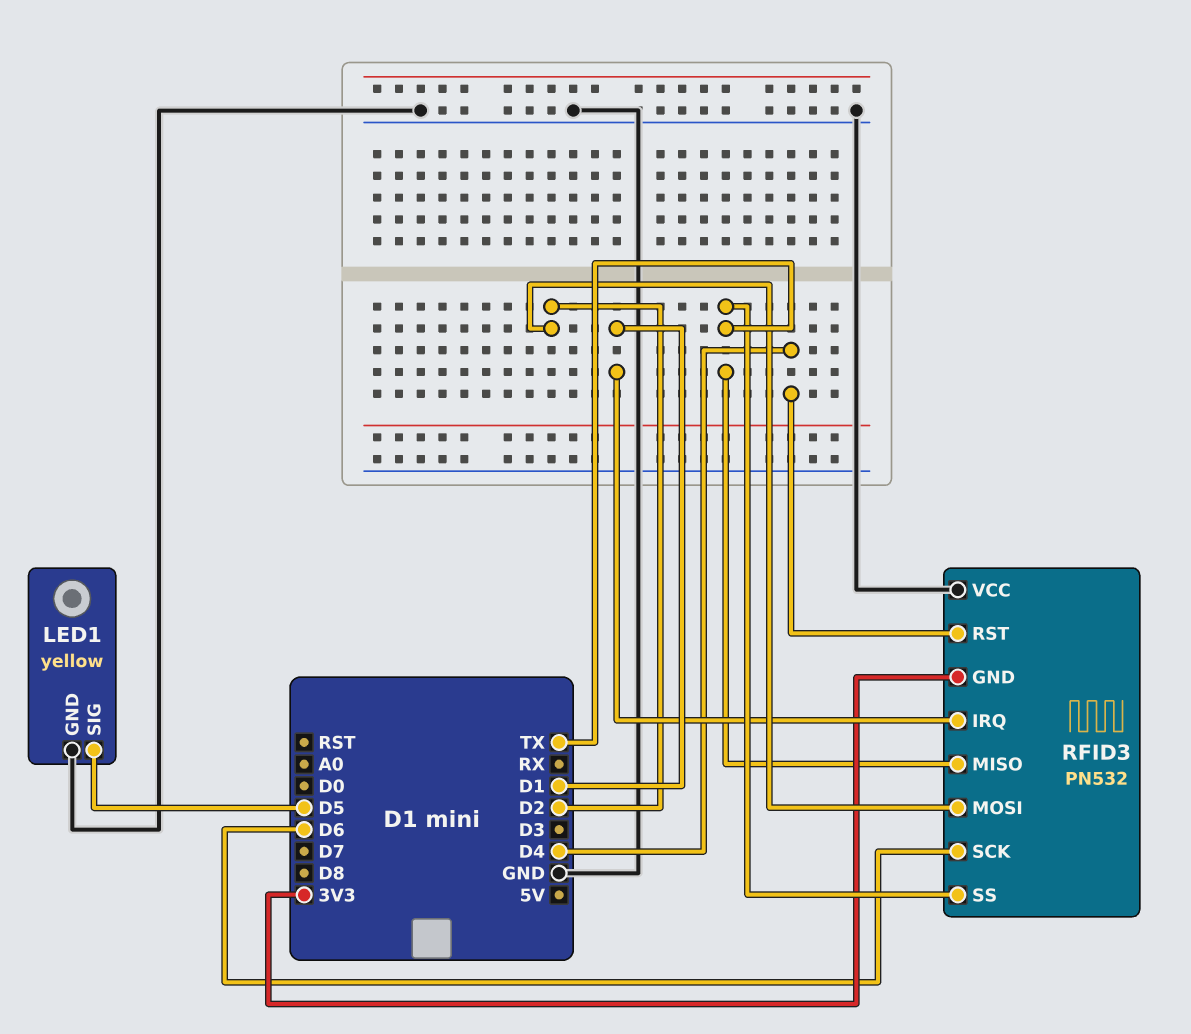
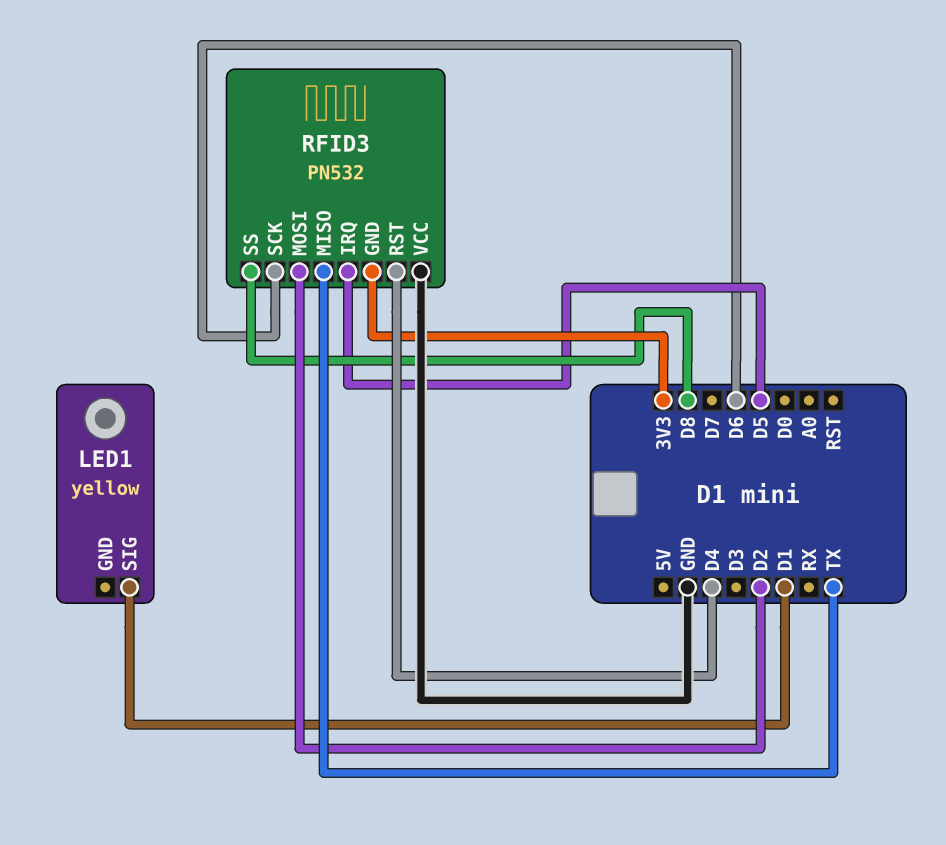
LED1 pin GND: GND -> none
LED1 pin SIG: D5 -> D1
RFID3 pin IRQ: D1 -> D5
RFID3 pin SS: TX -> D8

